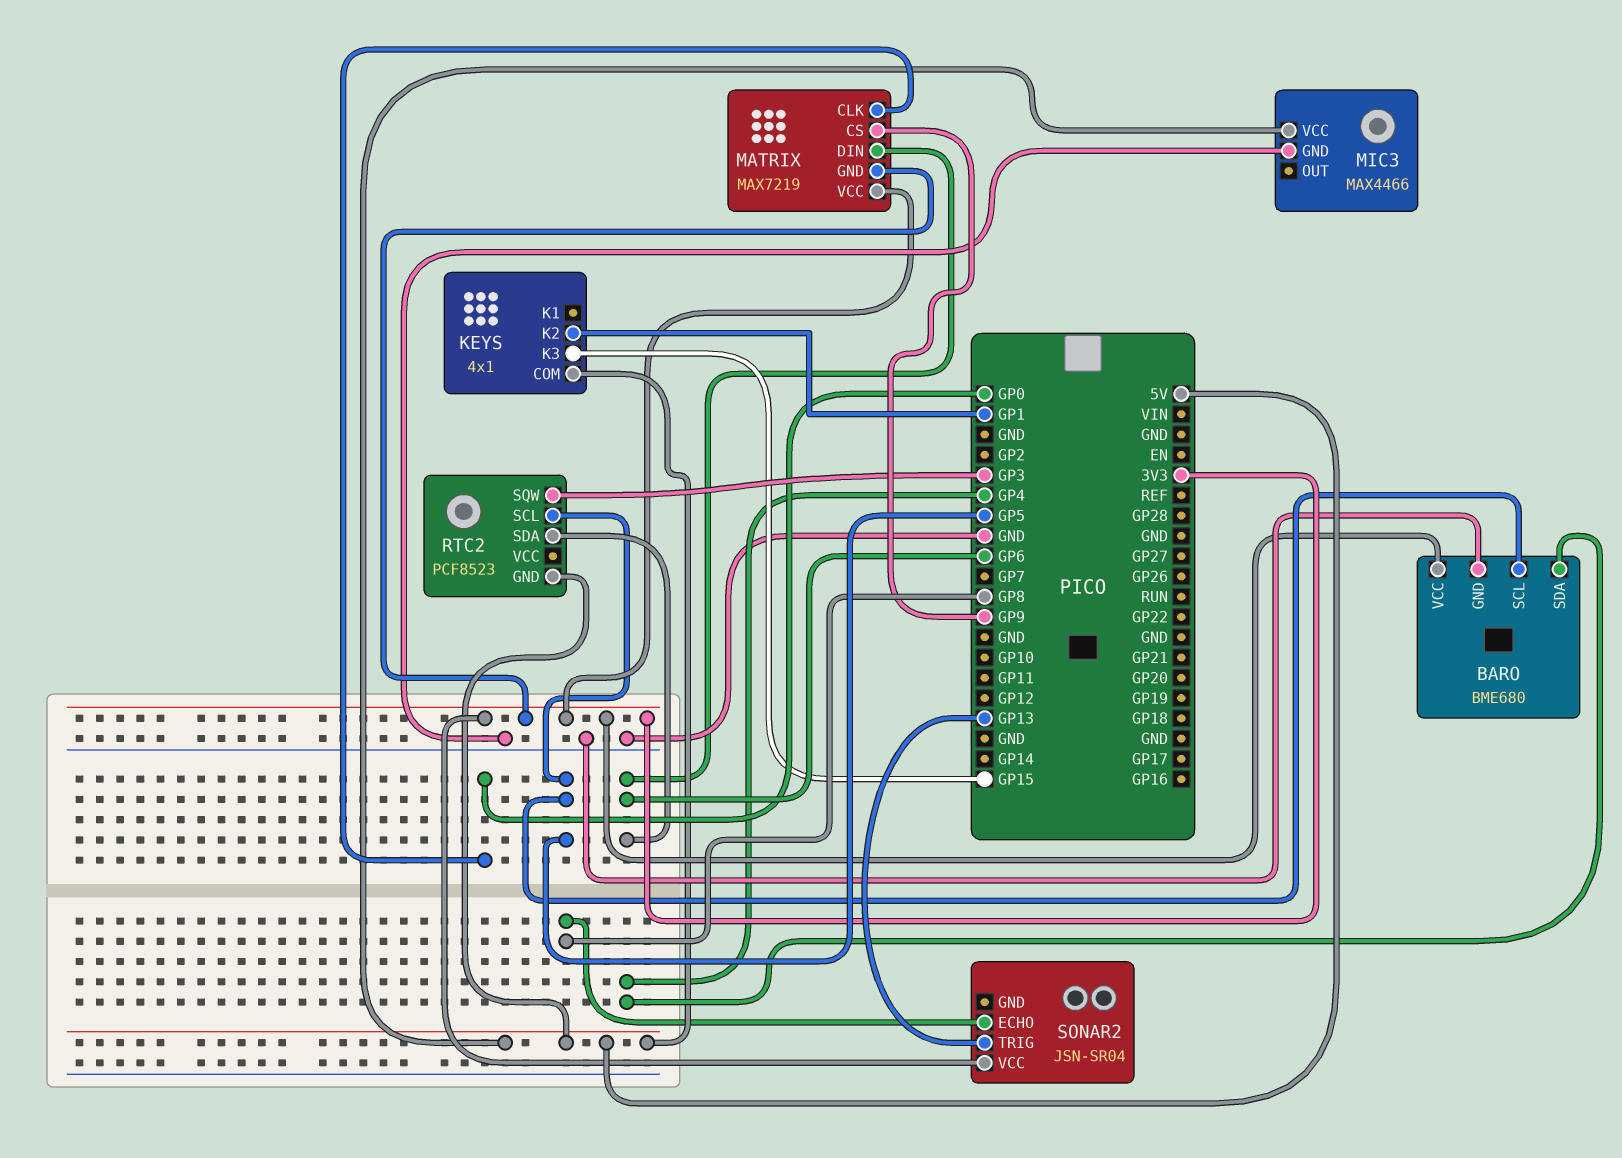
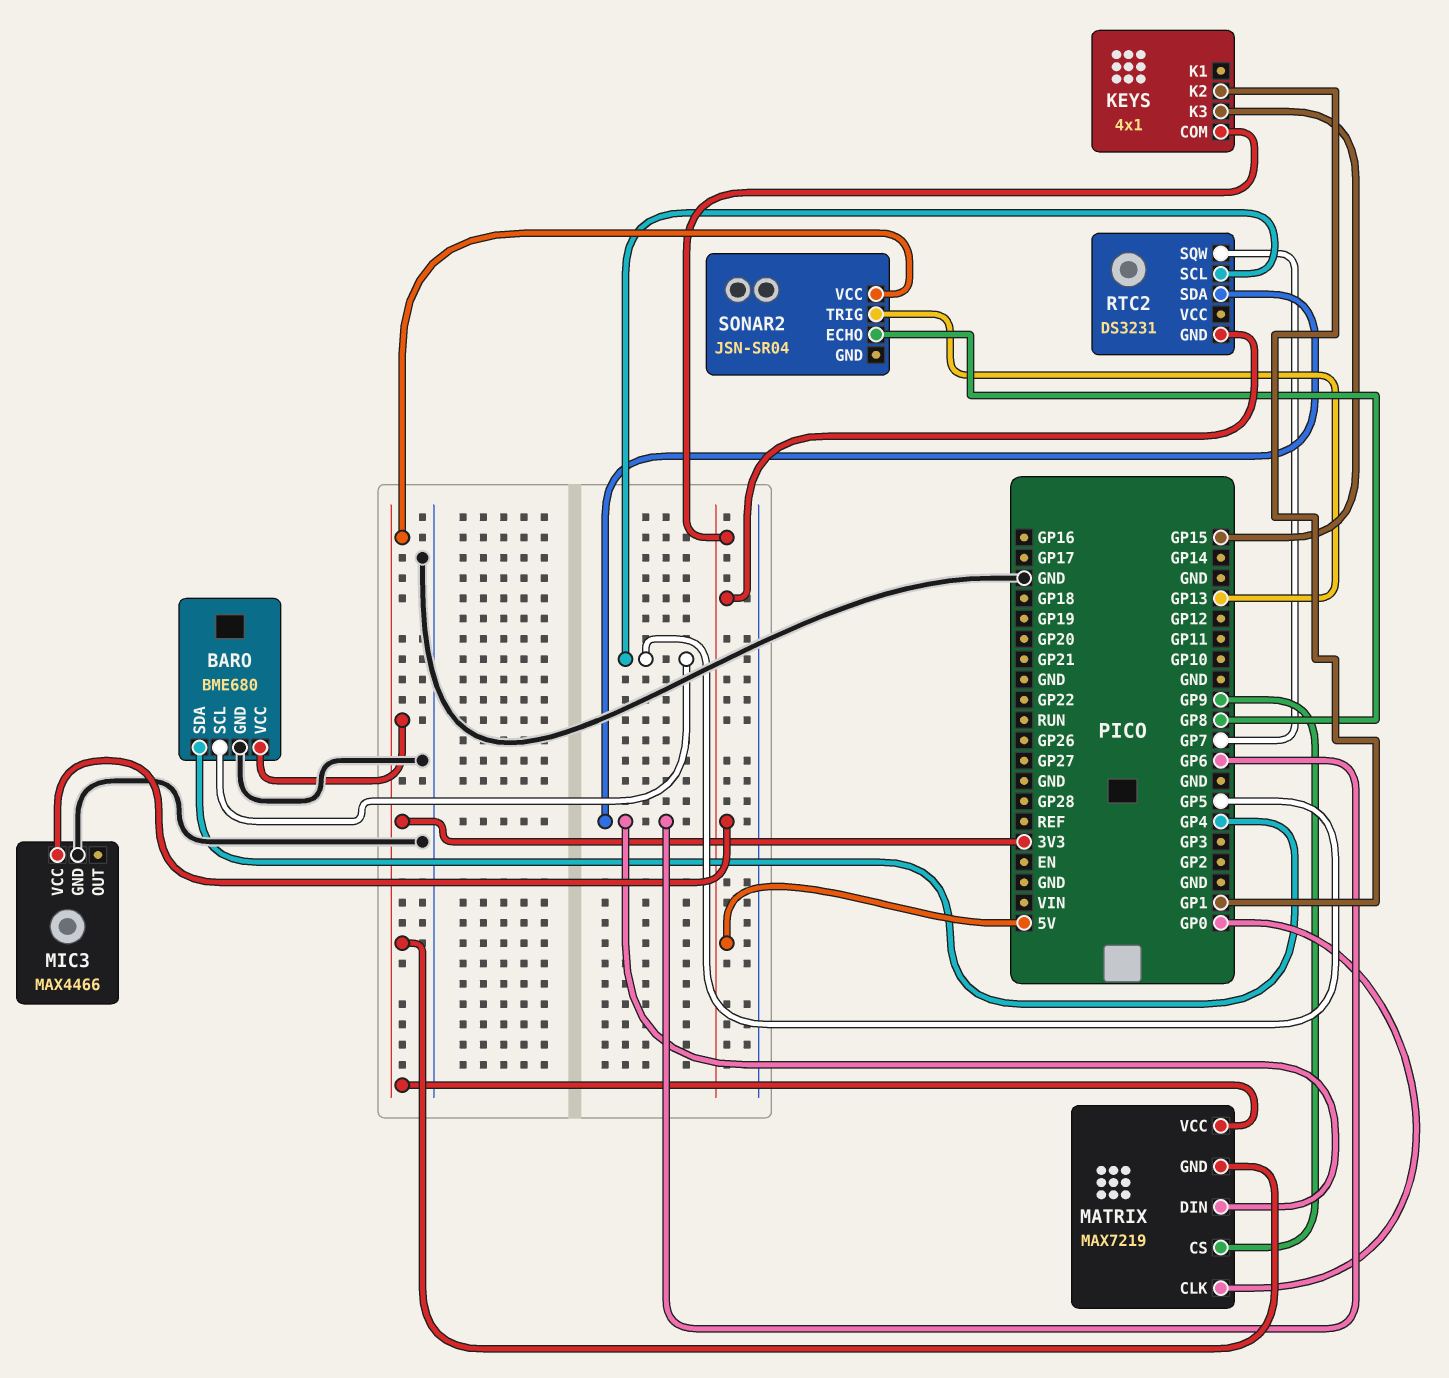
RTC2: PCF8523 -> DS3231
RTC2 pin SQW: GP3 -> GP7

